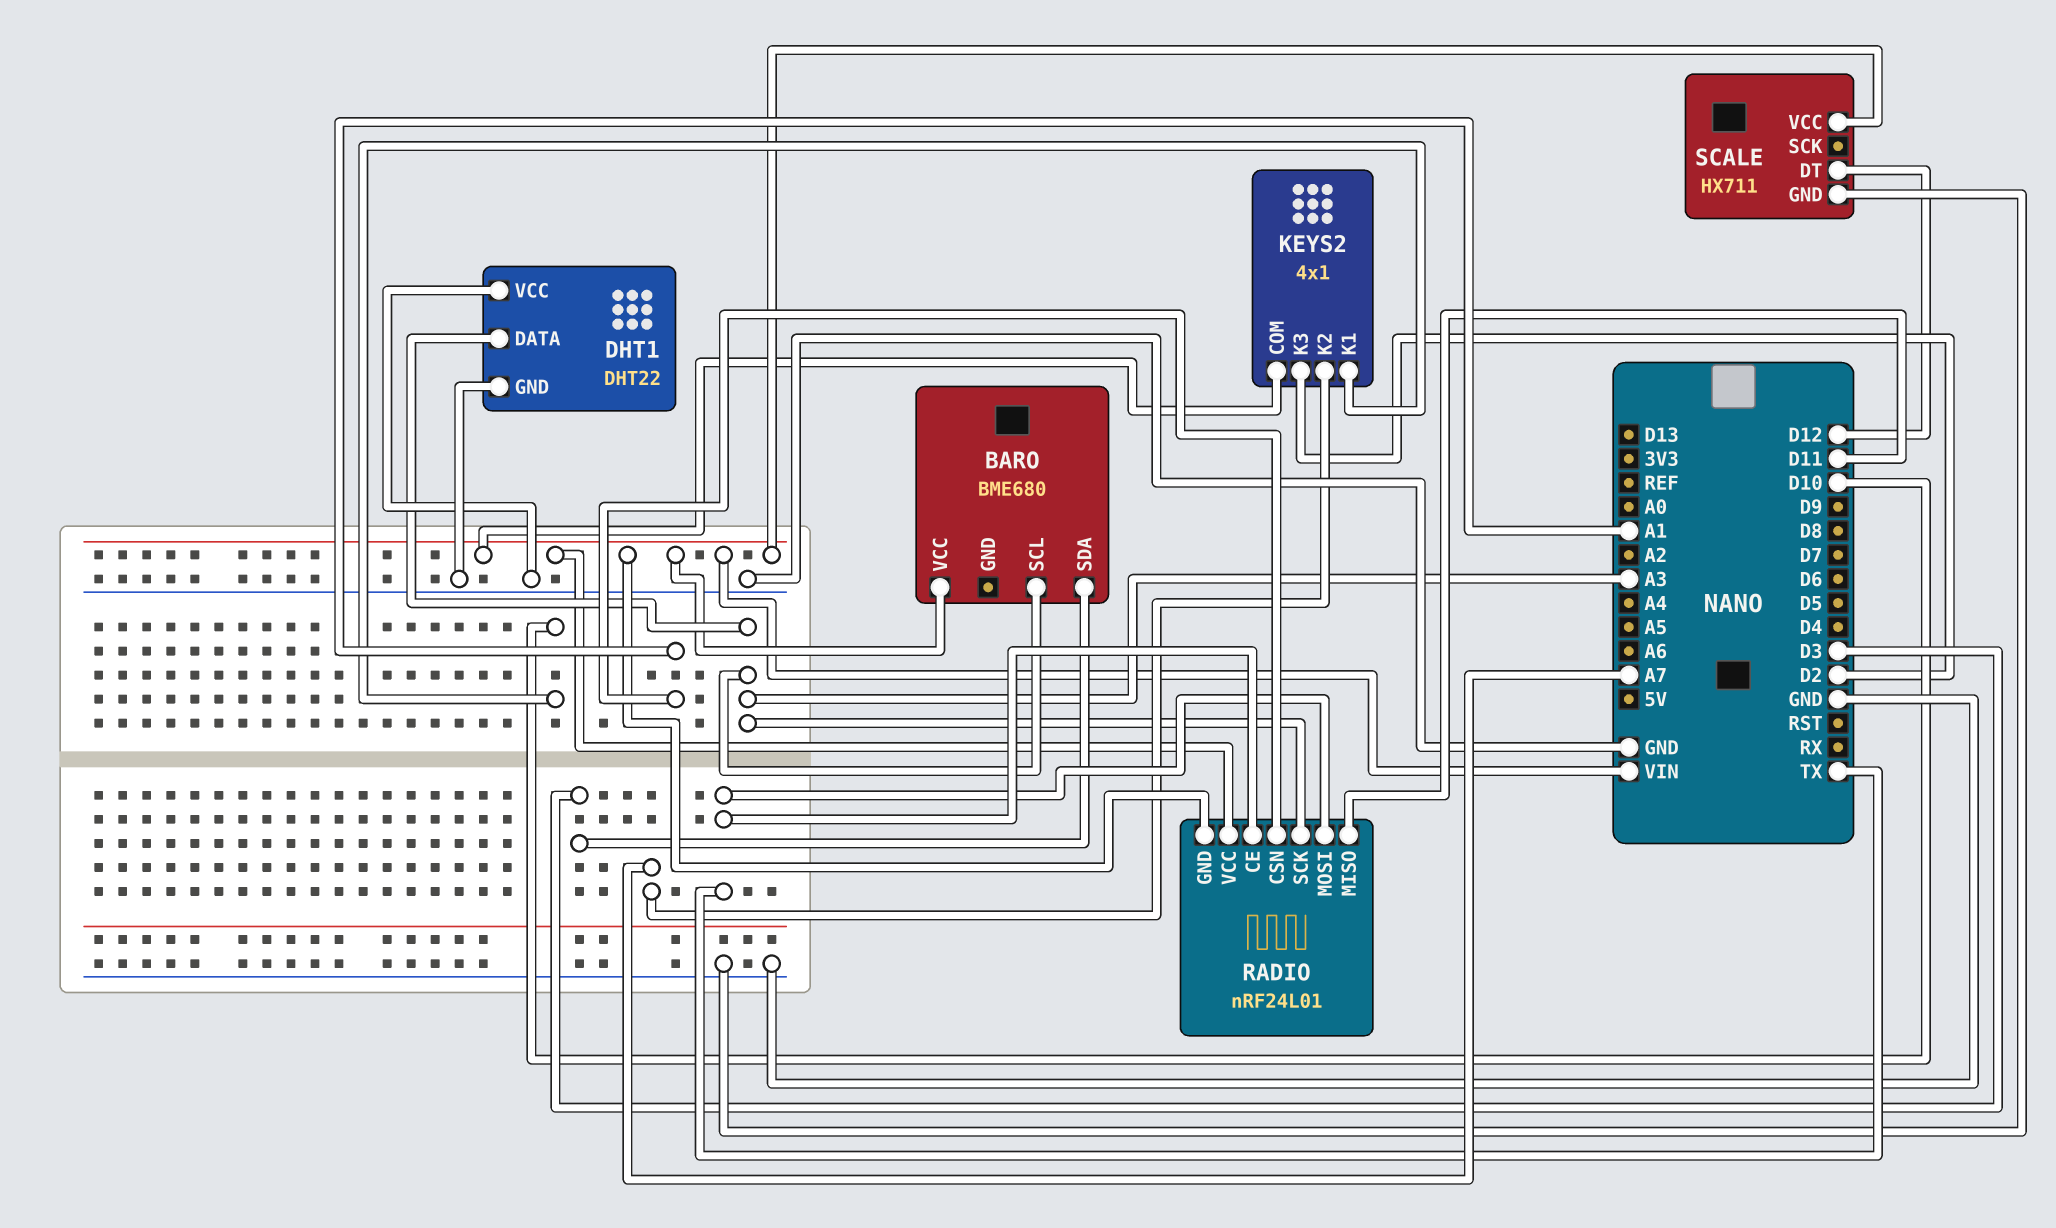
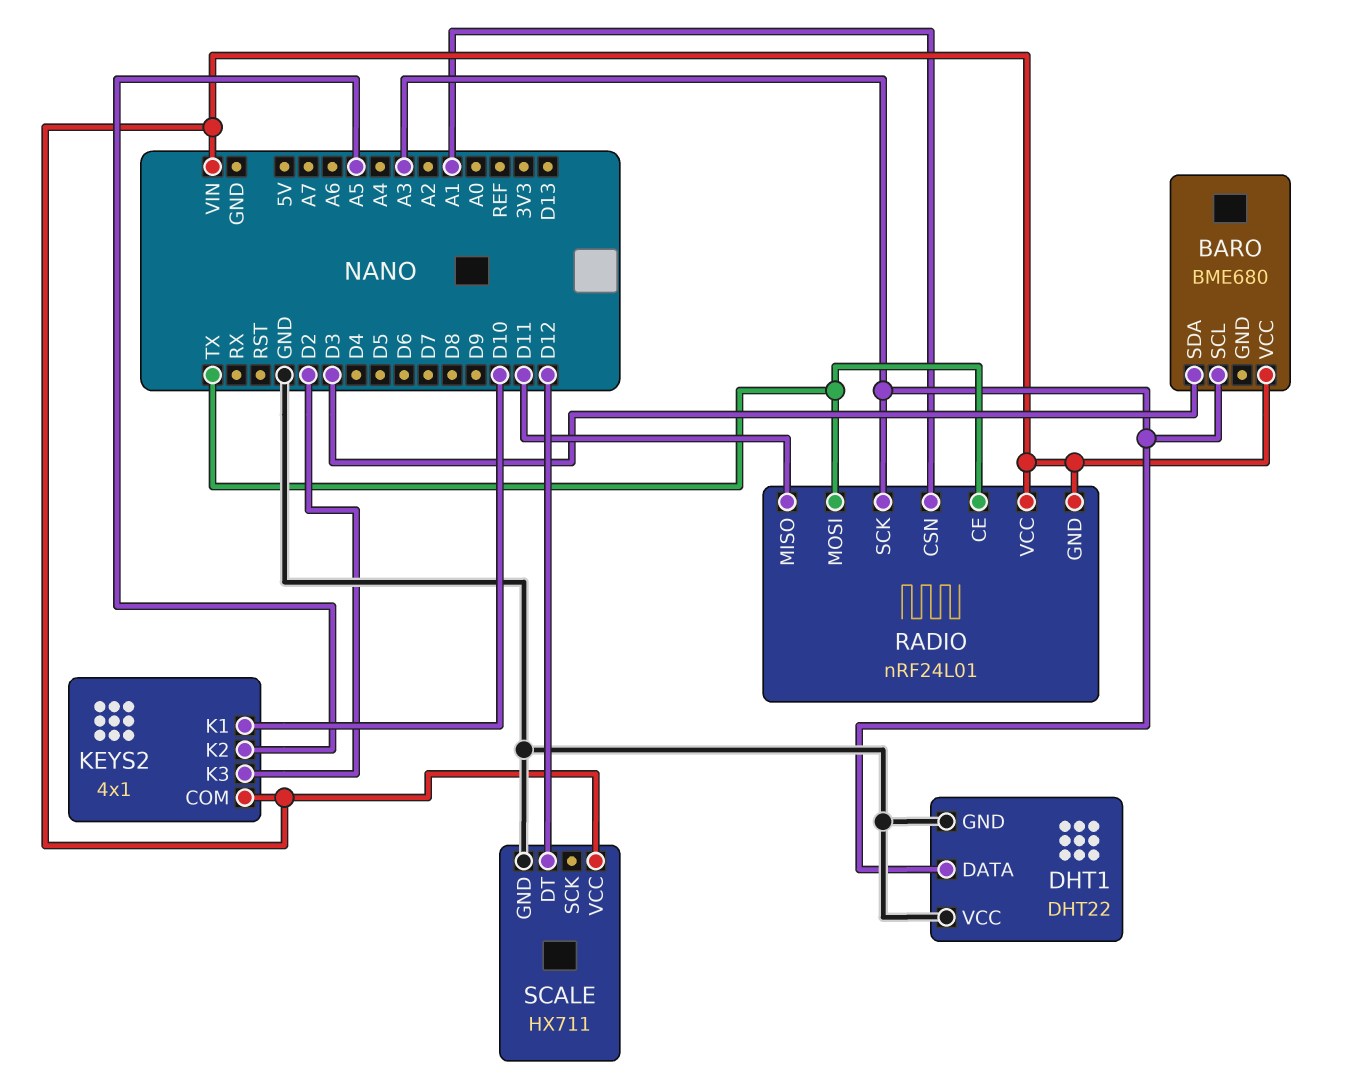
KEYS2 pin K2: A7 -> A5

